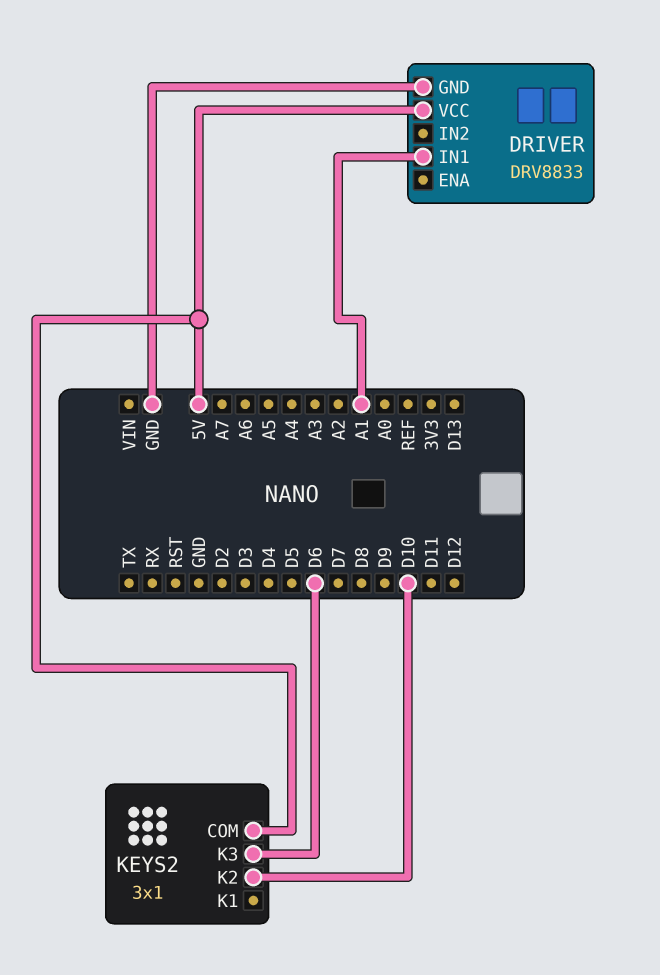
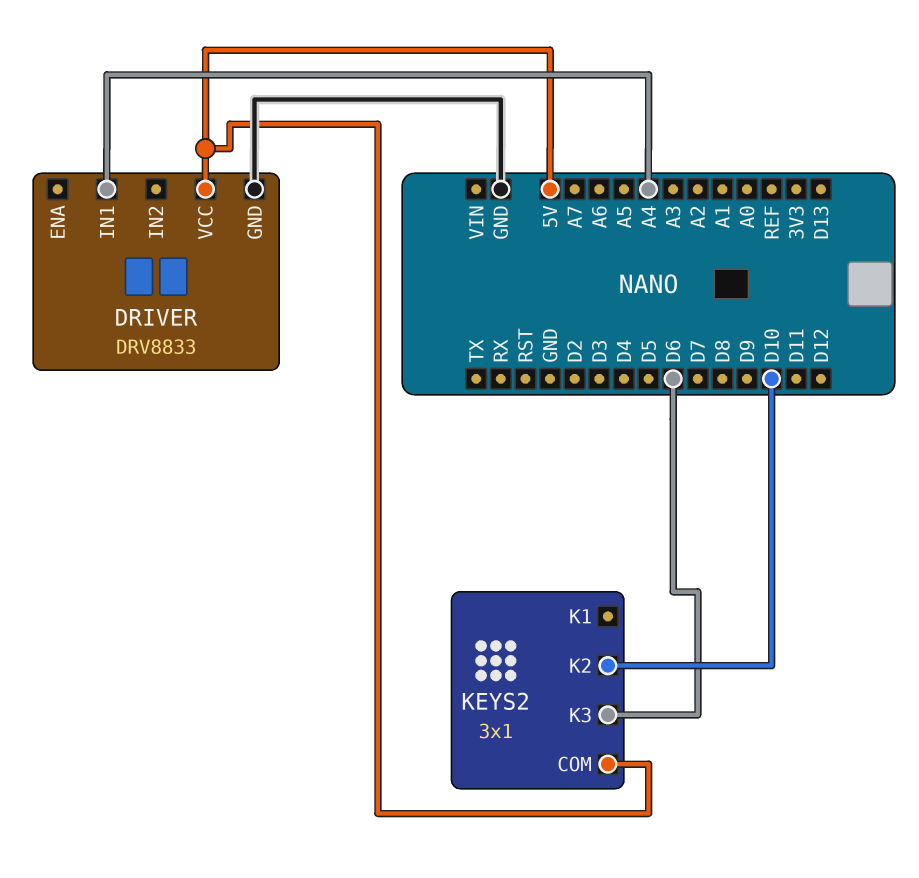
DRIVER pin IN1: A1 -> A4

